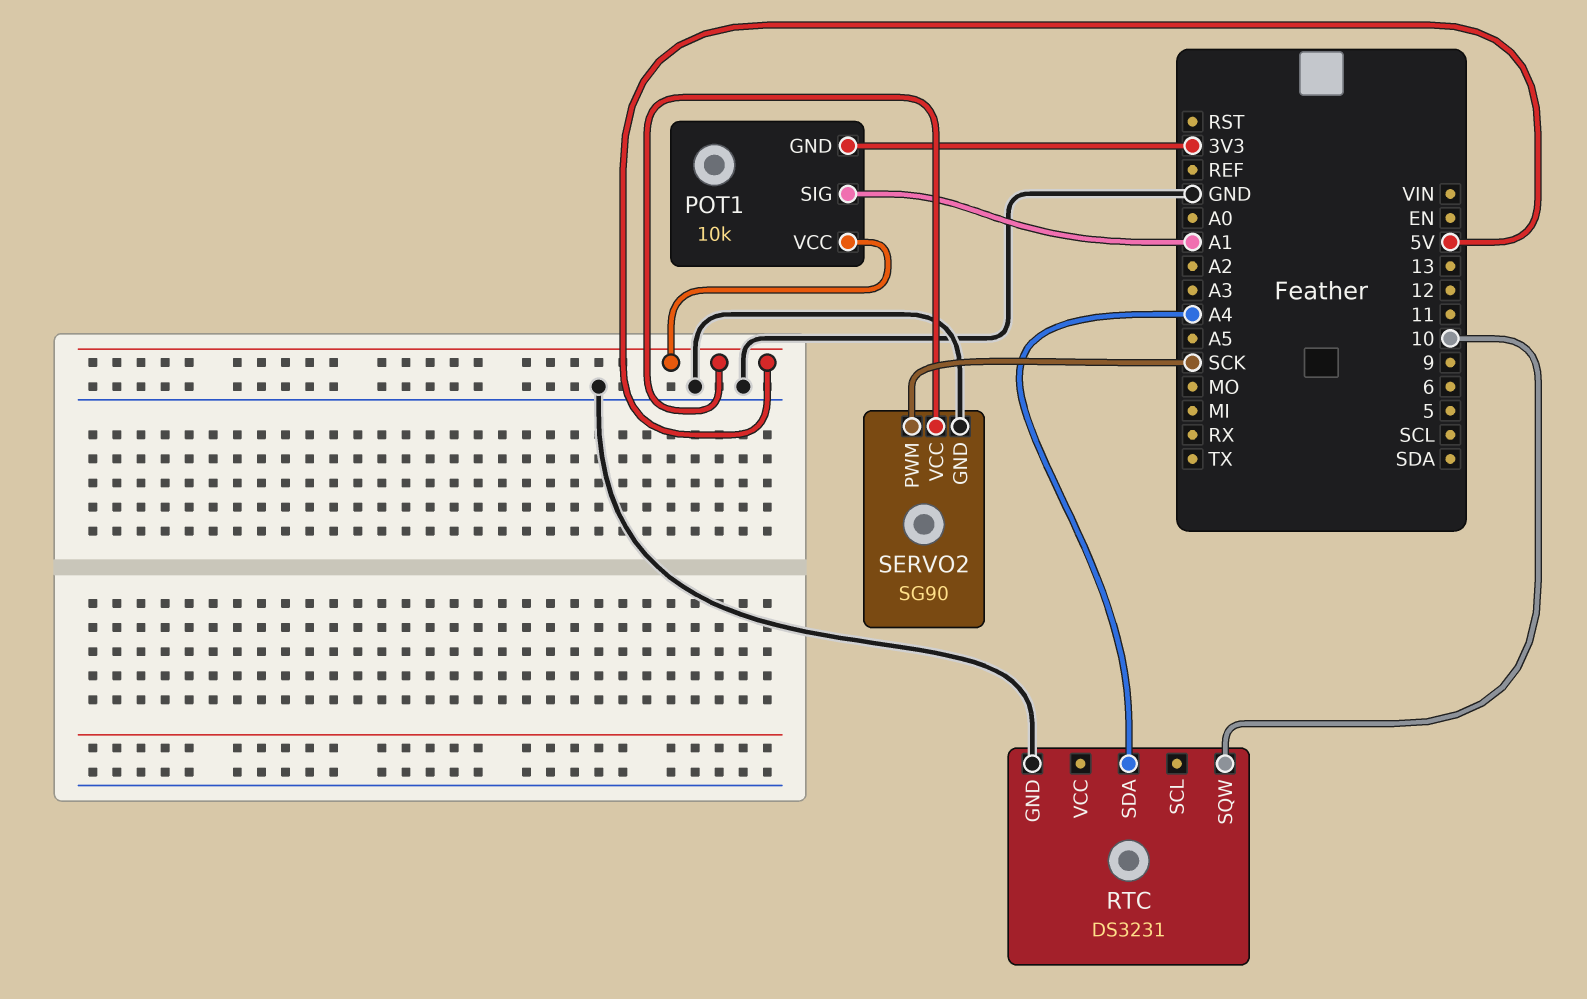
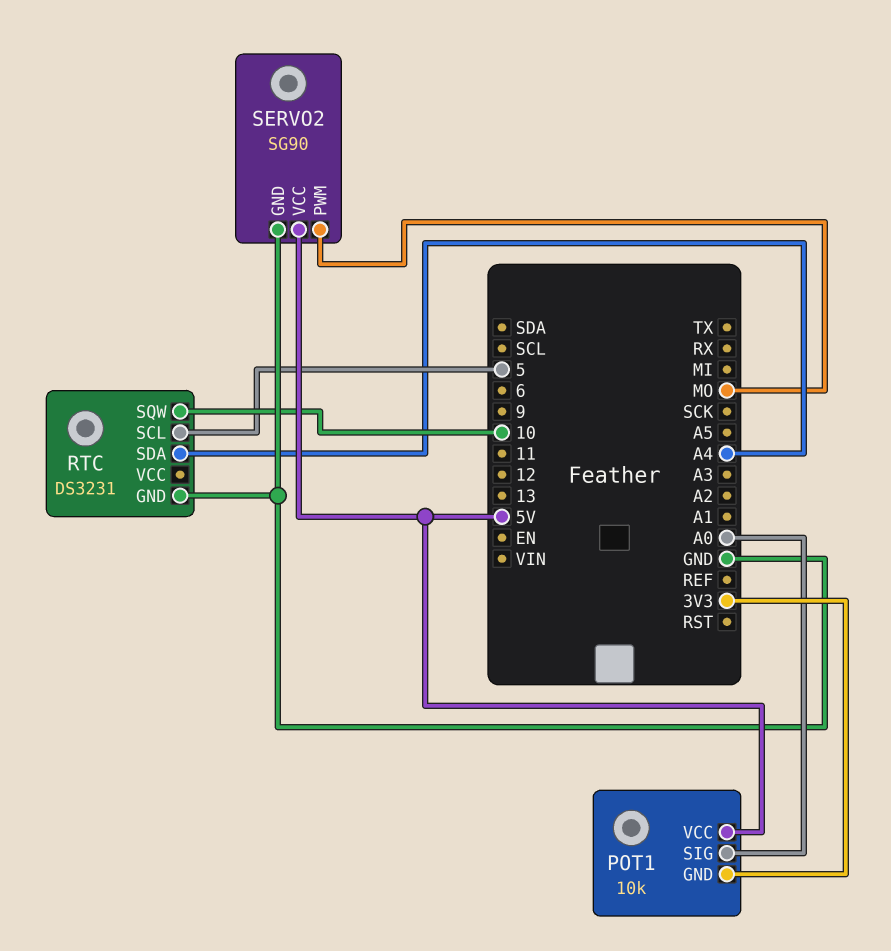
POT1 pin SIG: A1 -> A0
RTC pin SCL: none -> 5
SERVO2 pin PWM: SCK -> MO

